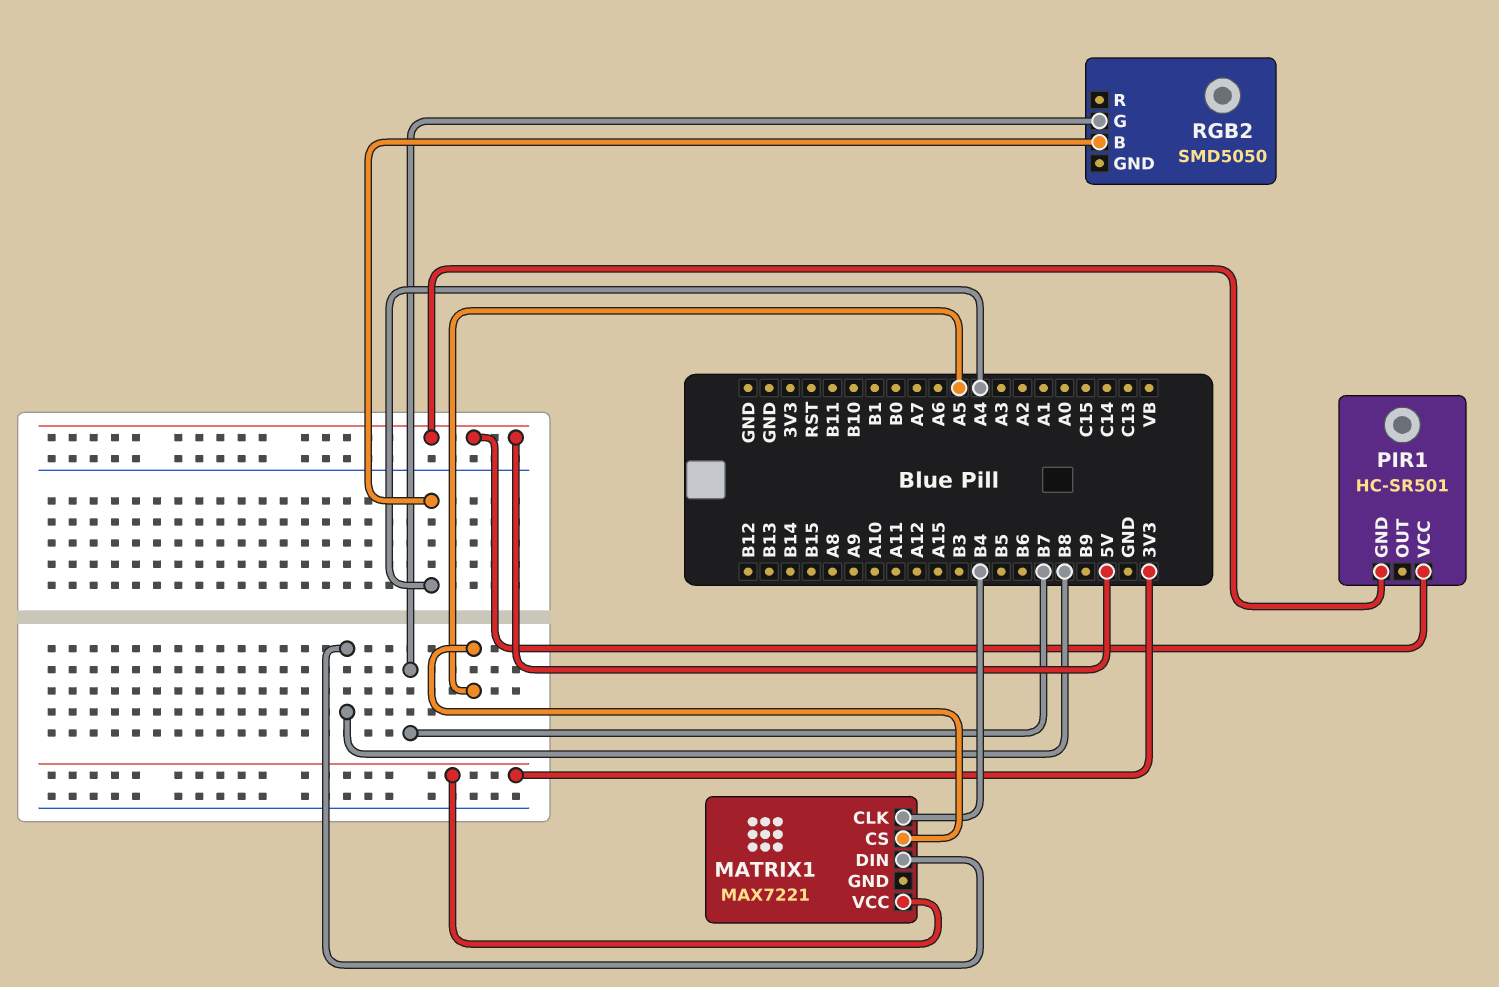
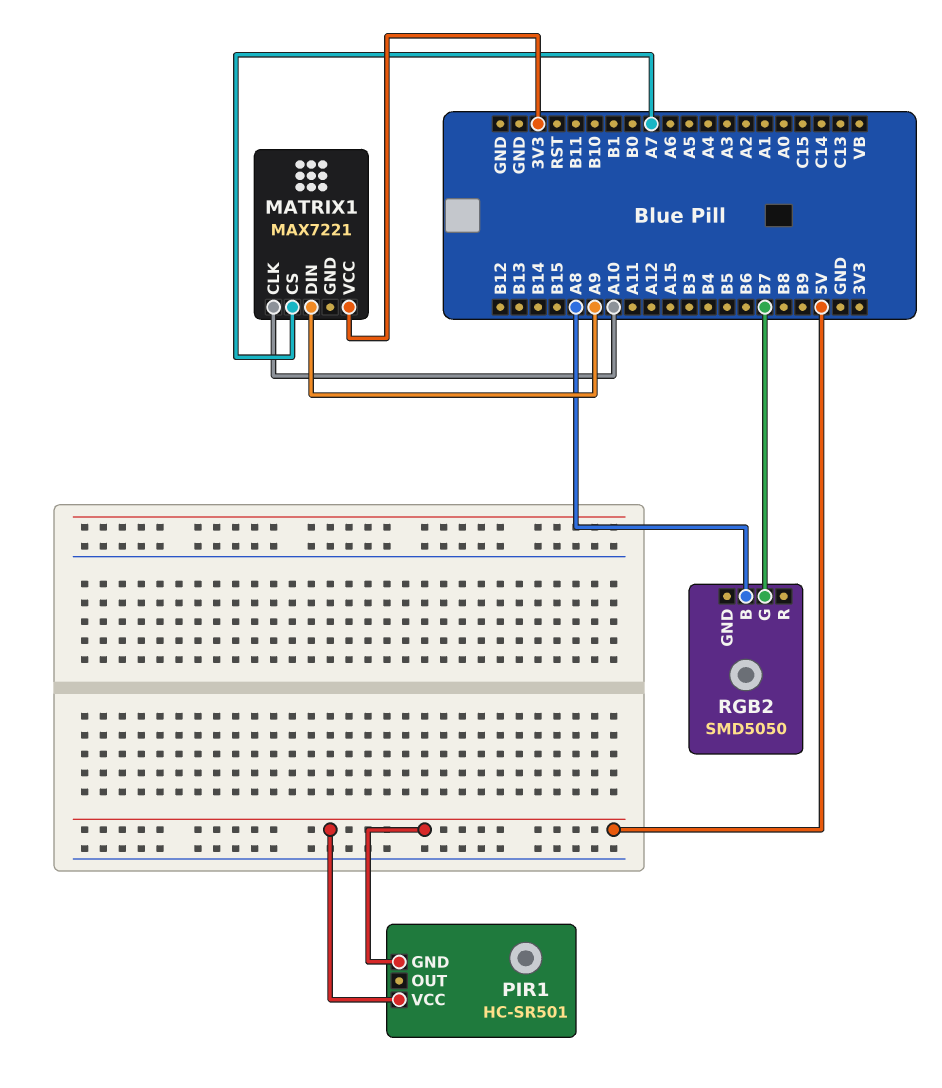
MATRIX1 pin CLK: B4 -> A10
MATRIX1 pin CS: A5 -> A7
MATRIX1 pin DIN: B8 -> A9
RGB2 pin B: A4 -> A8

